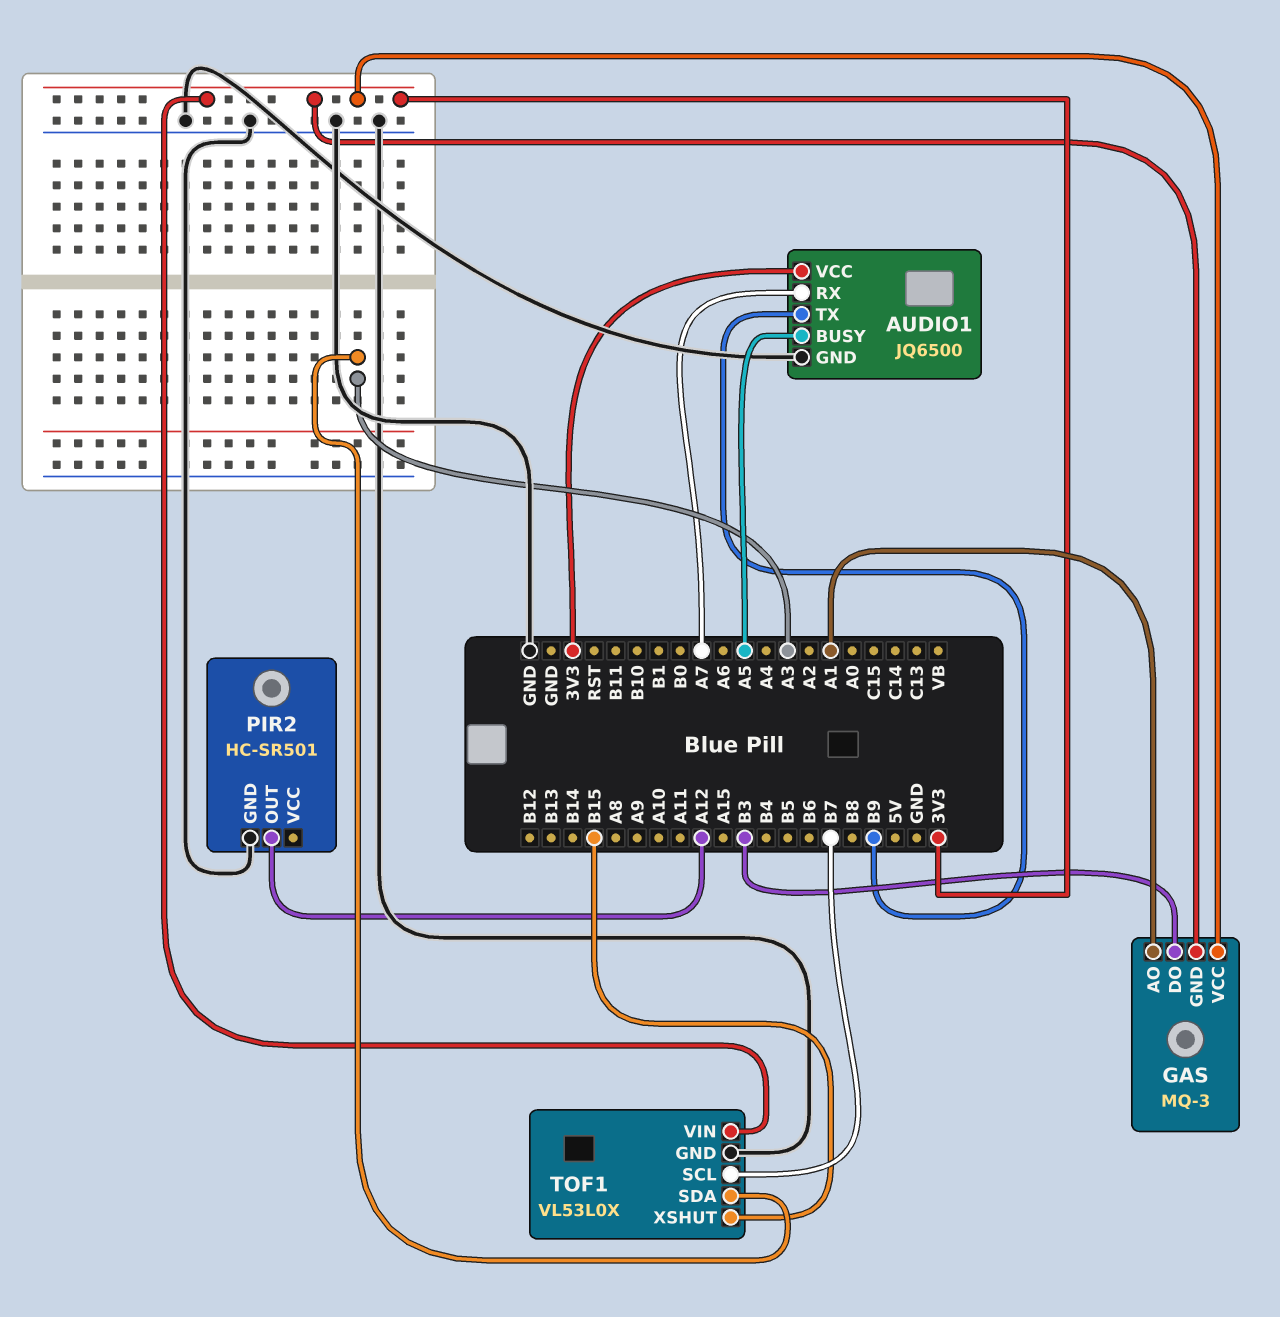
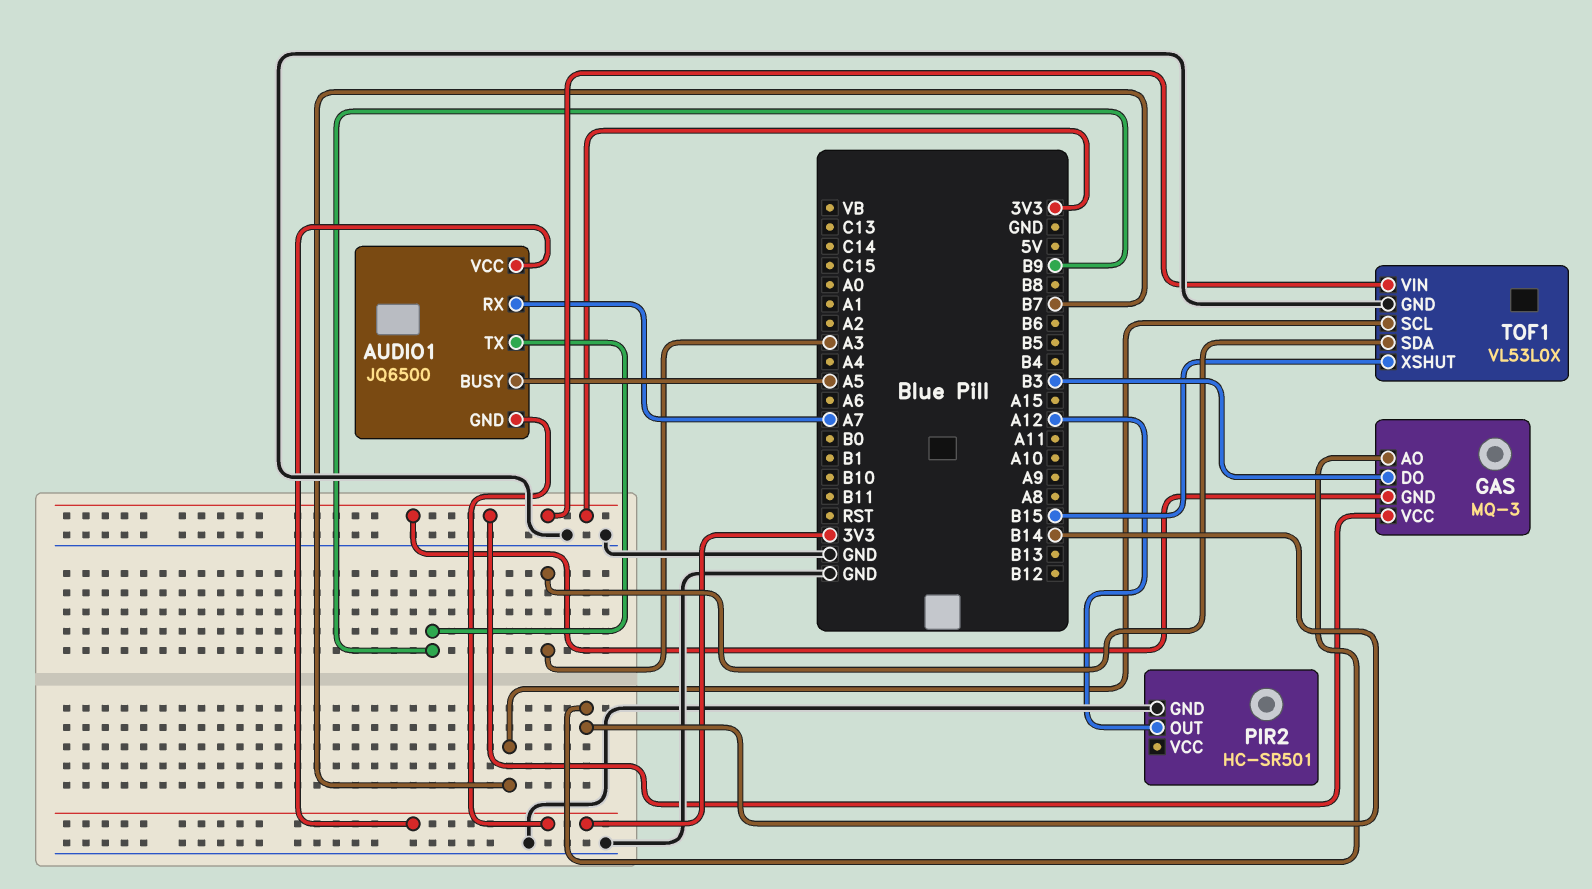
AUDIO1 pin GND: GND -> 3V3
GAS pin AO: A1 -> B14

